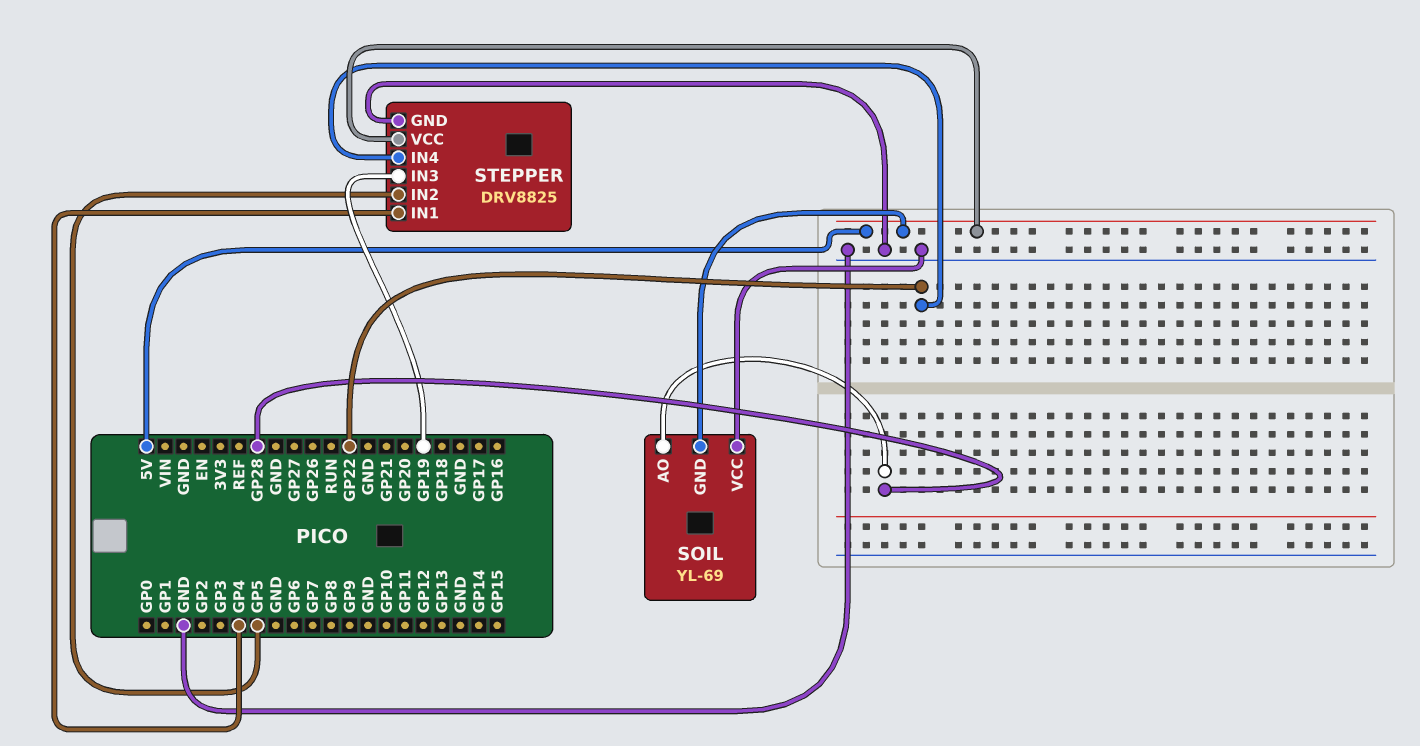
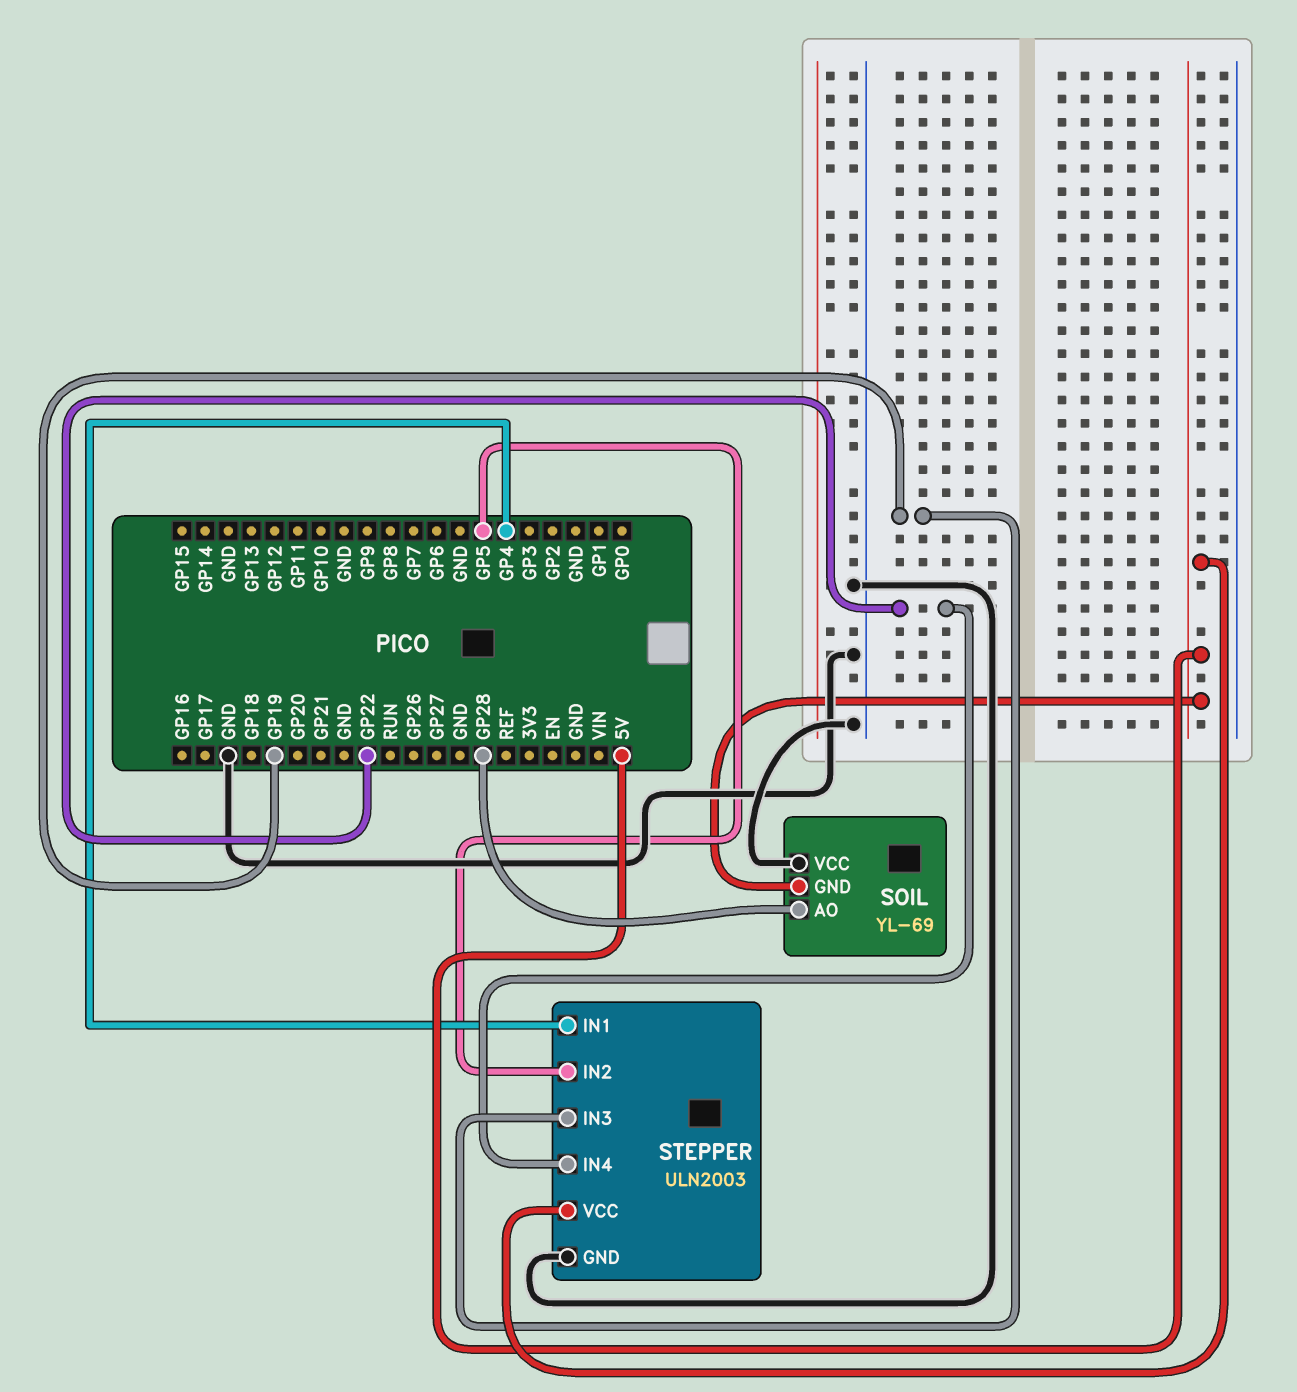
STEPPER: DRV8825 -> ULN2003

